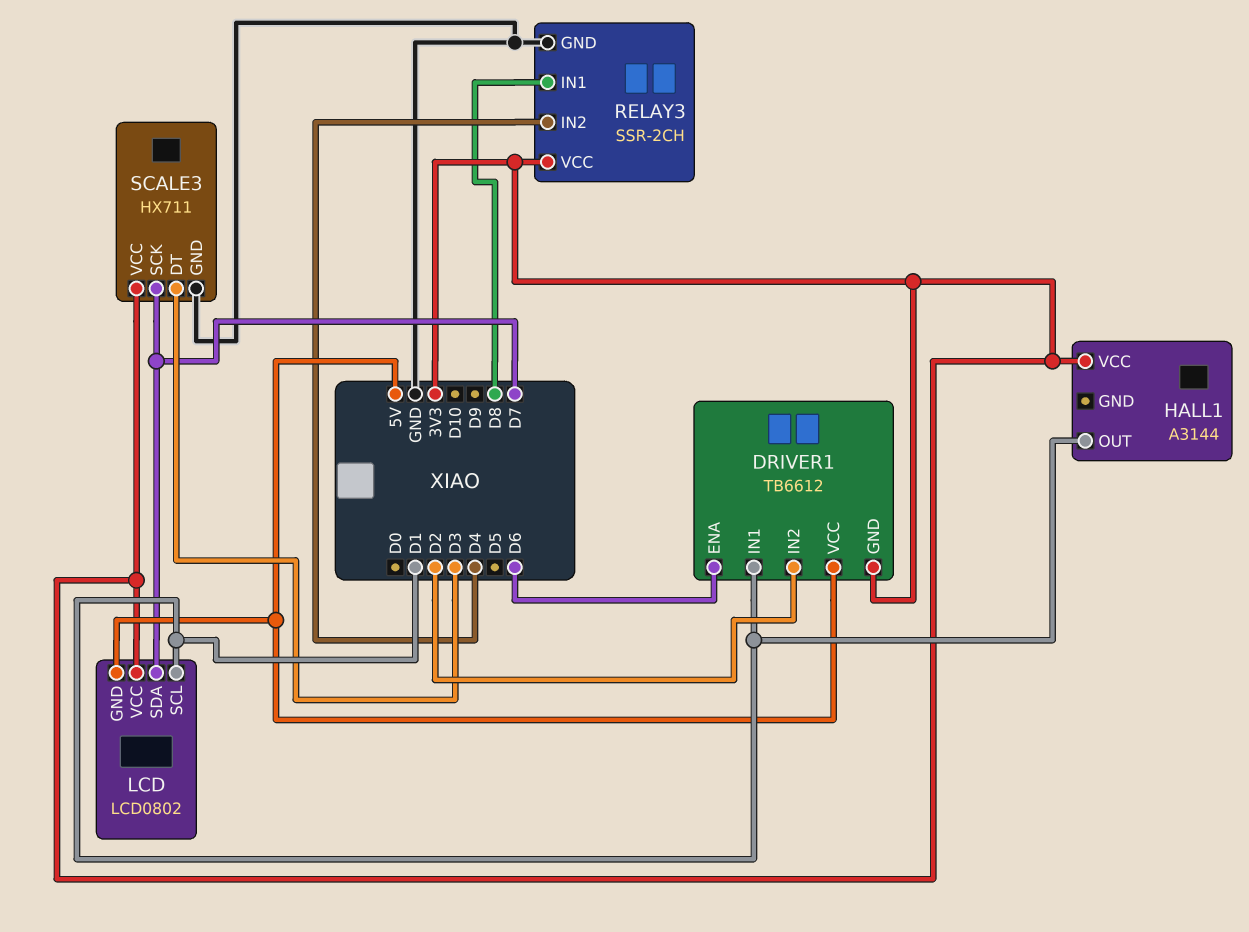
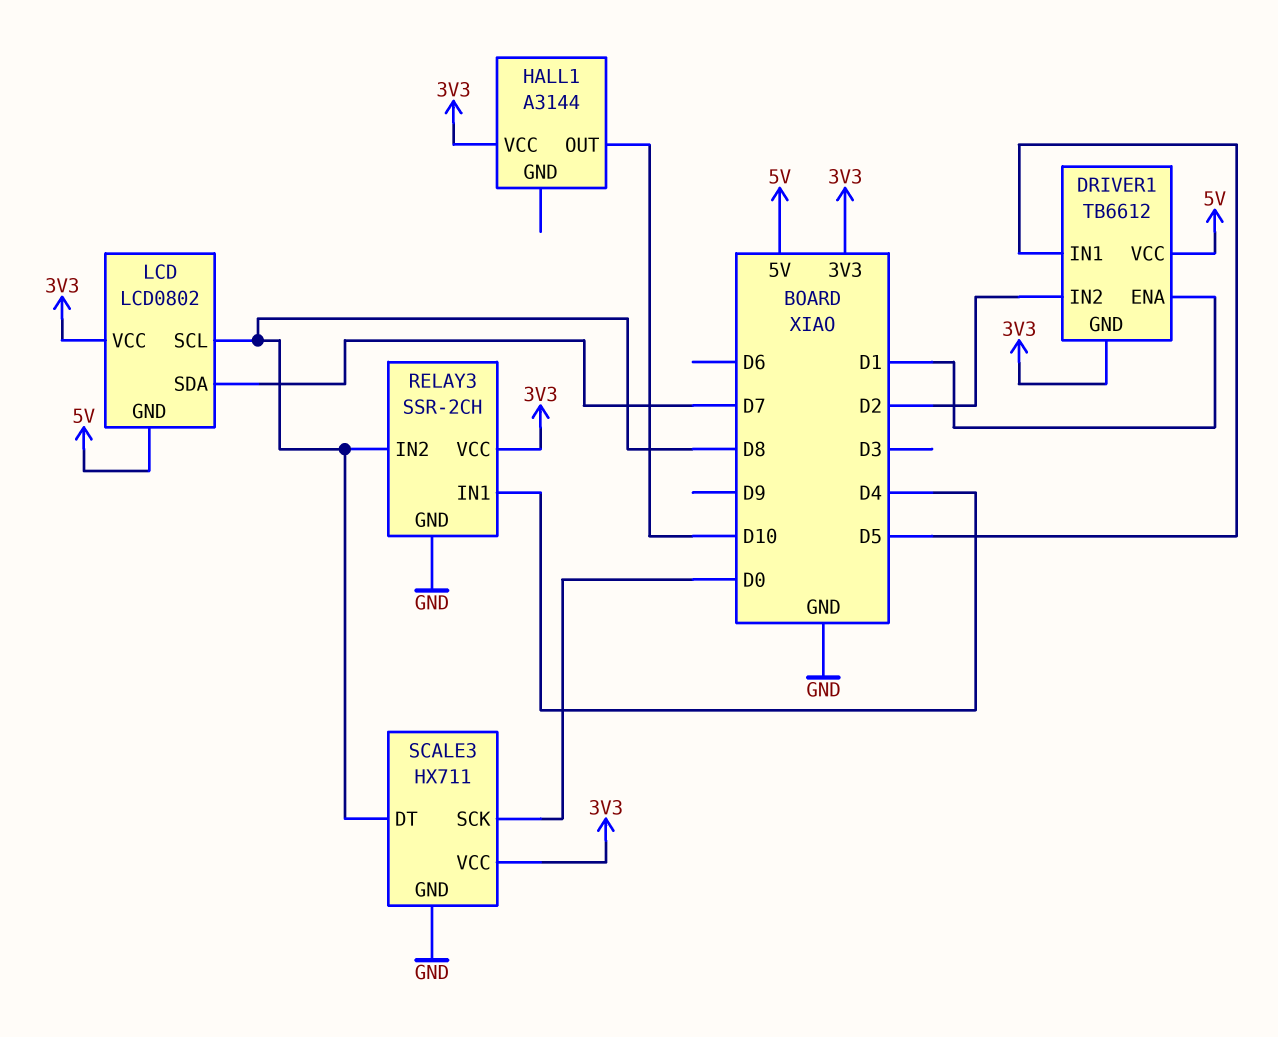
DRIVER1 pin ENA: D6 -> D1
DRIVER1 pin IN1: D1 -> D5
HALL1 pin OUT: D1 -> D10
LCD pin SCL: D1 -> D8
RELAY3 pin IN1: D8 -> D4
RELAY3 pin IN2: D4 -> D8
SCALE3 pin DT: D3 -> D8
SCALE3 pin SCK: D7 -> D0

